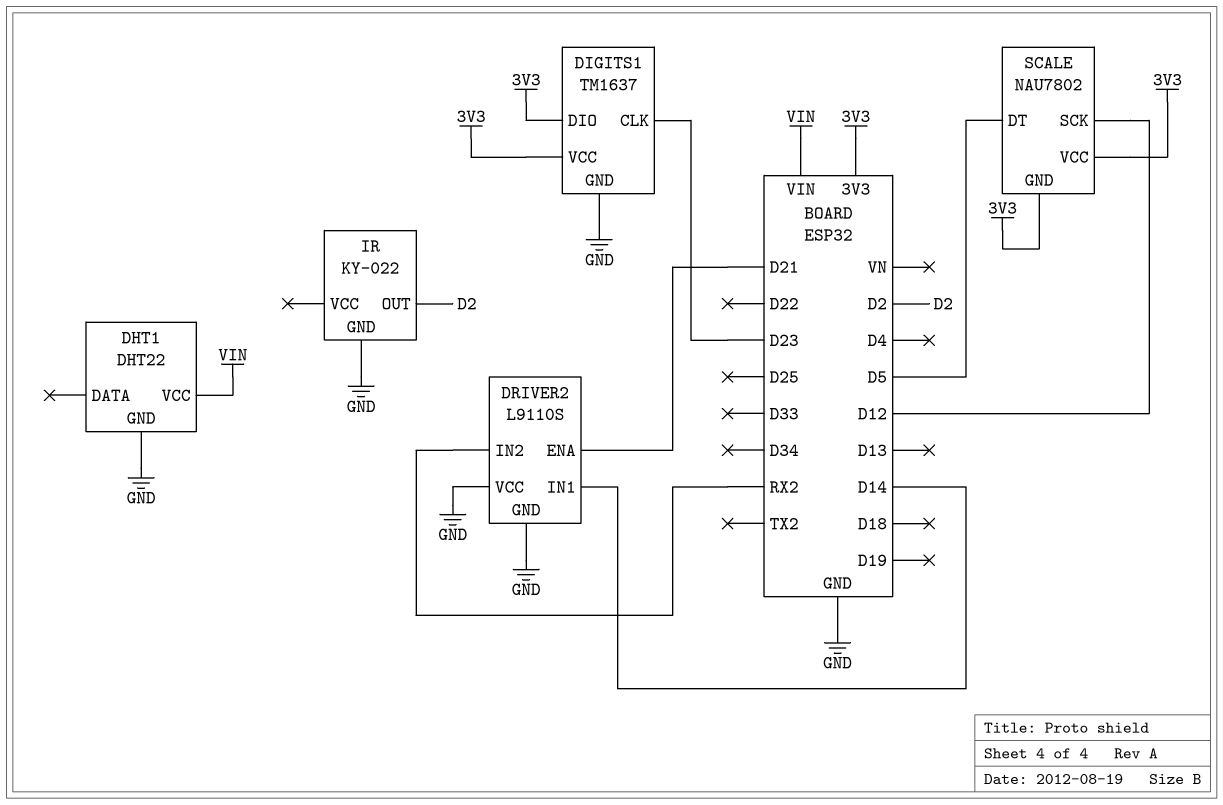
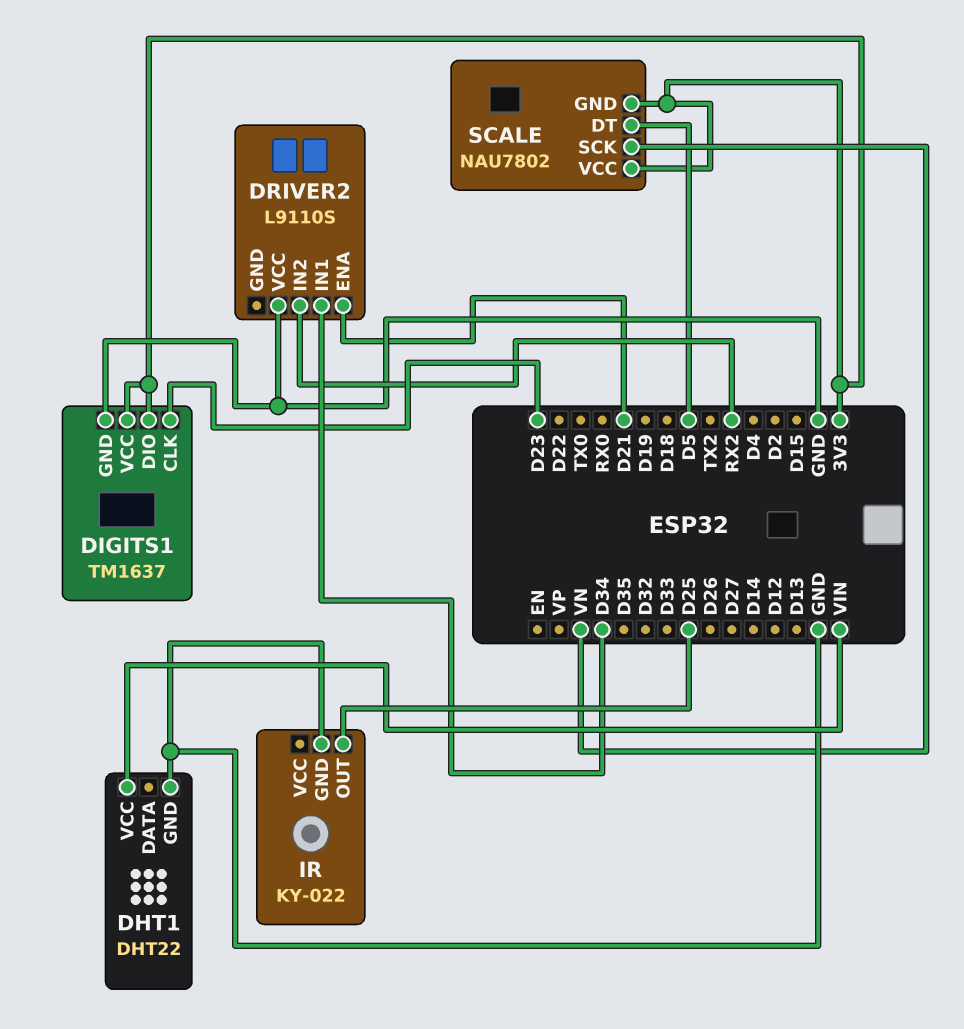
DRIVER2 pin GND: GND -> none
DRIVER2 pin IN1: D14 -> D34
IR pin OUT: D2 -> D25
SCALE pin SCK: D12 -> VN

